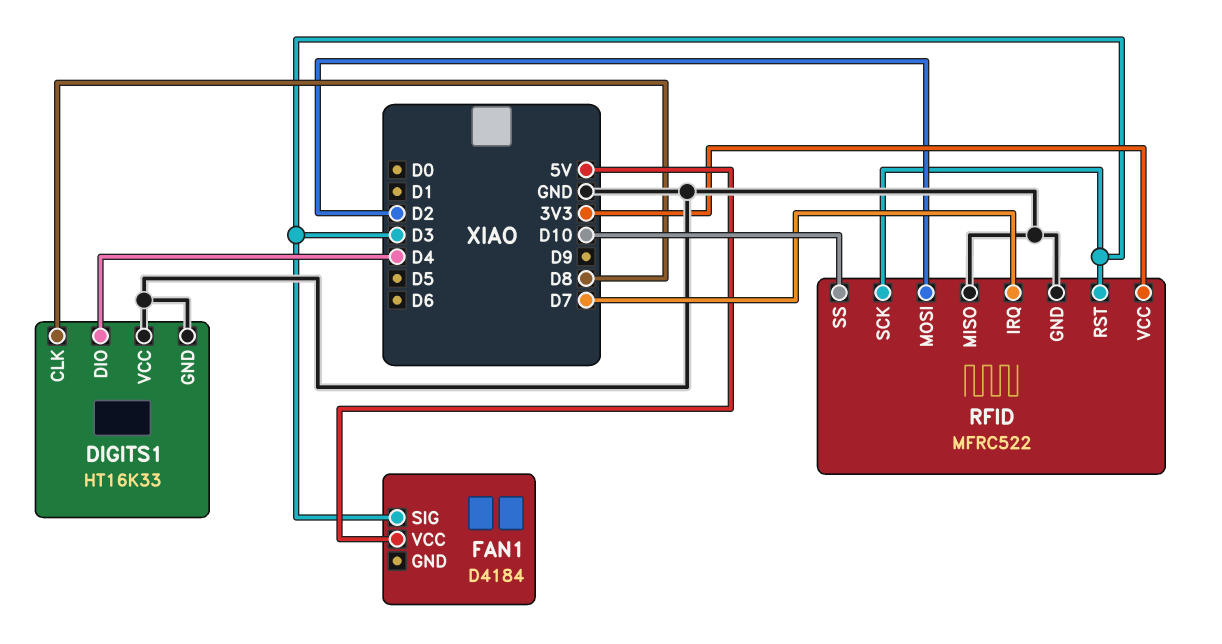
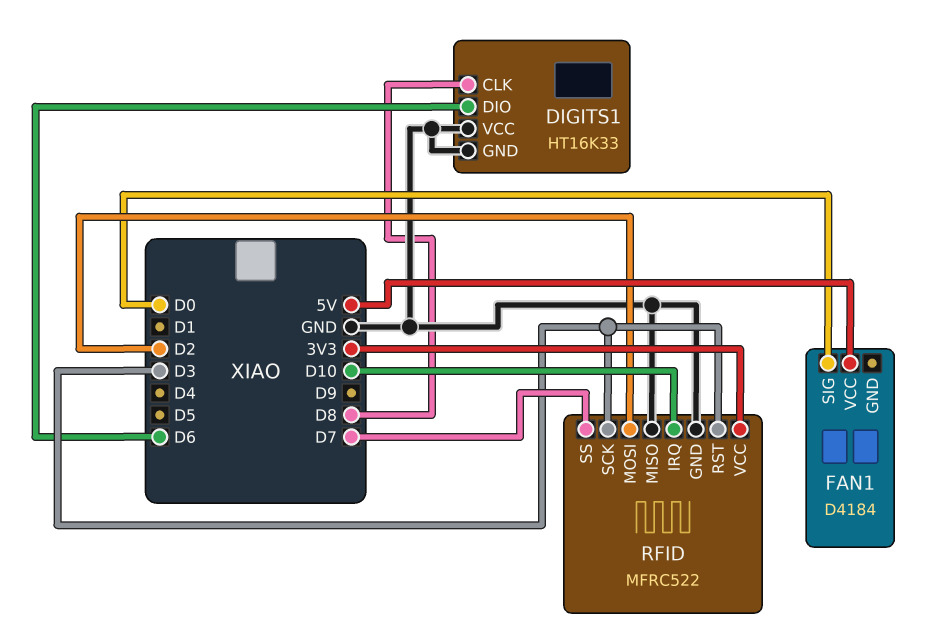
DIGITS1 pin DIO: D4 -> D6
FAN1 pin SIG: D3 -> D0
RFID pin IRQ: D7 -> D10
RFID pin SS: D10 -> D7

